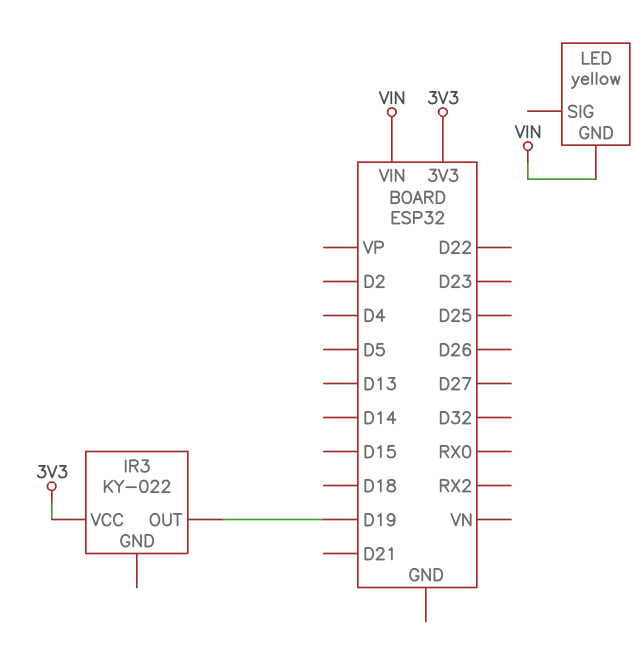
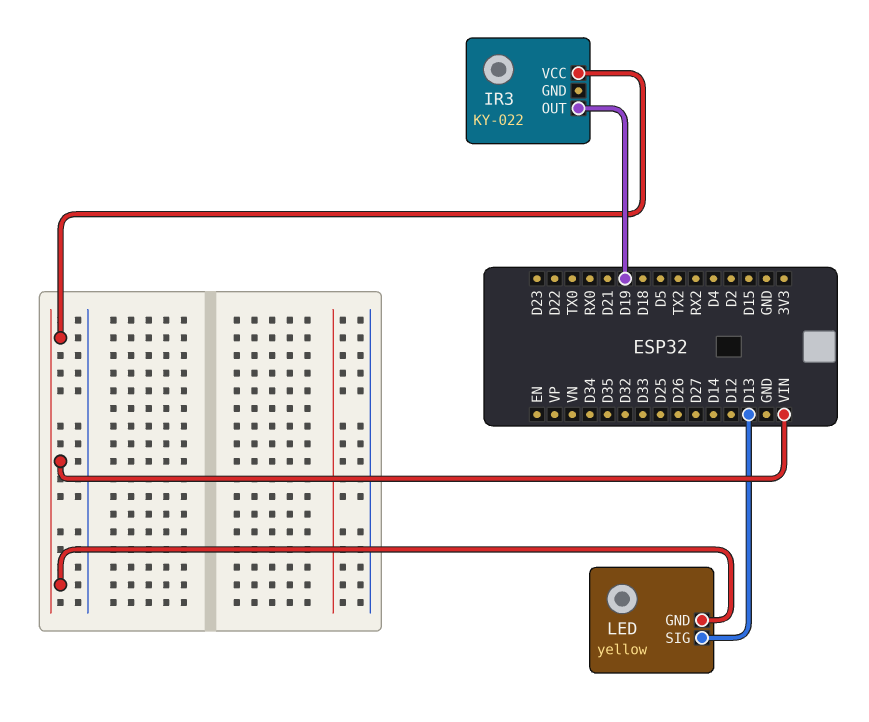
IR3 pin VCC: 3V3 -> VIN
LED pin SIG: none -> D13

